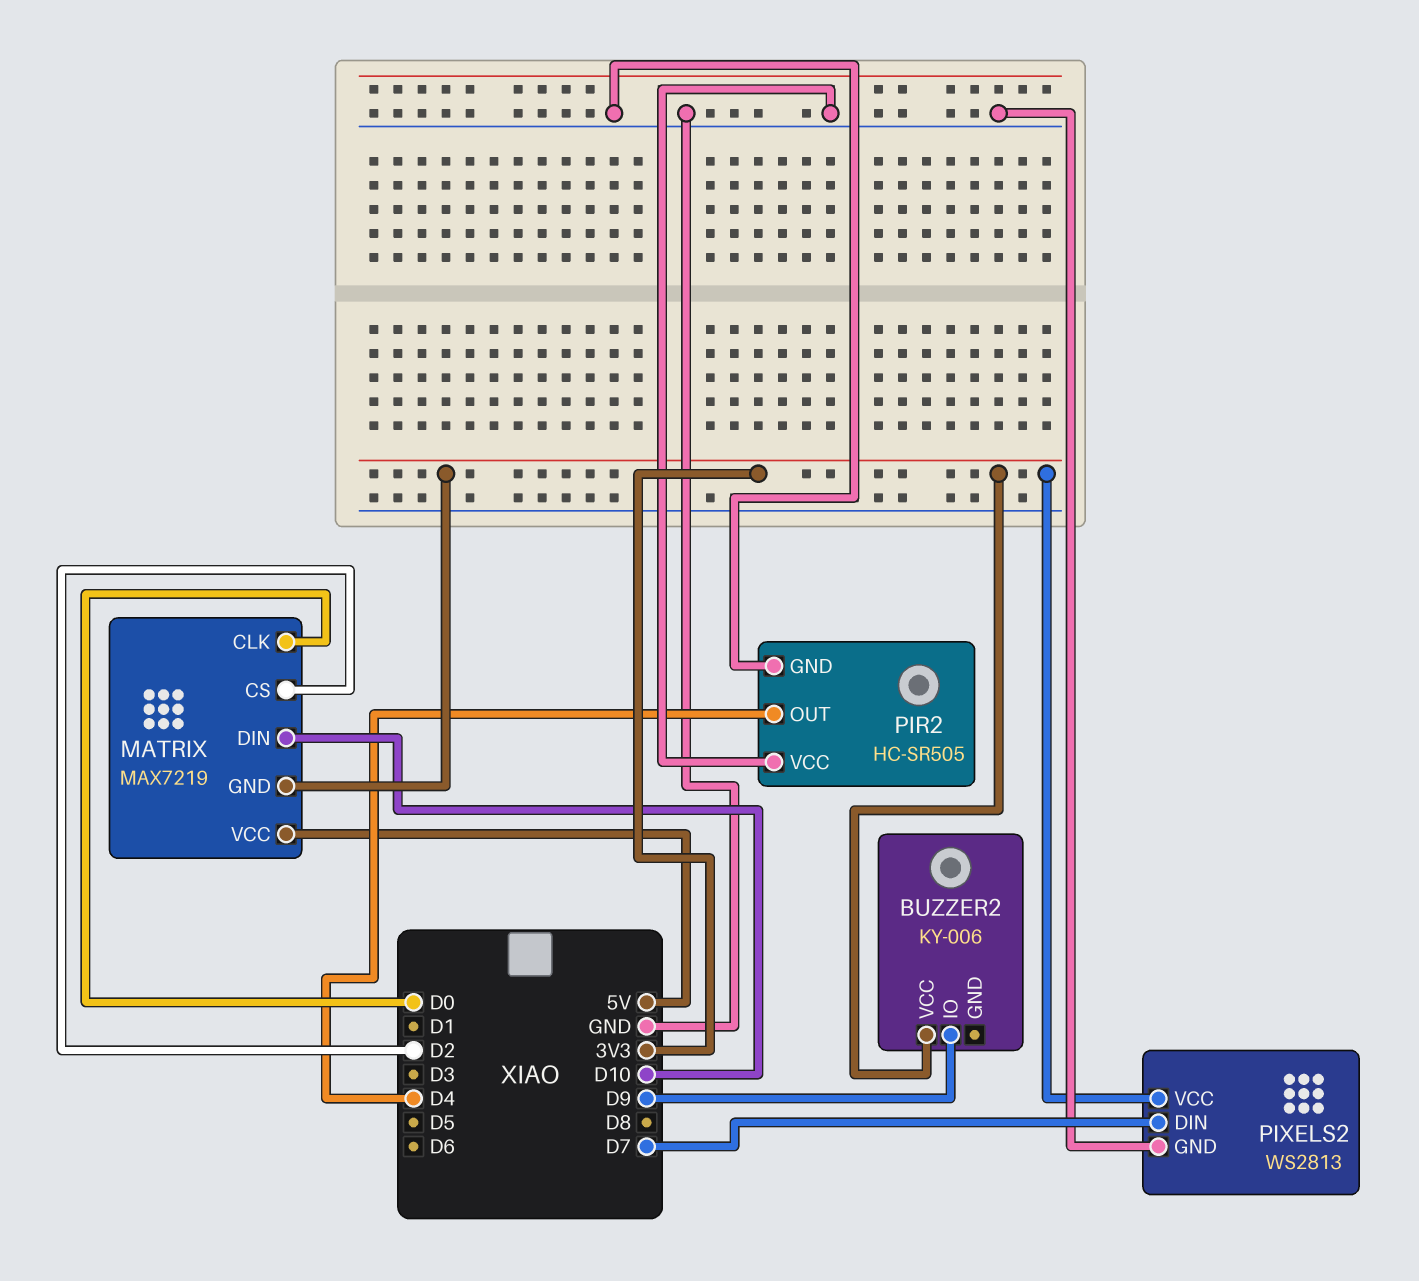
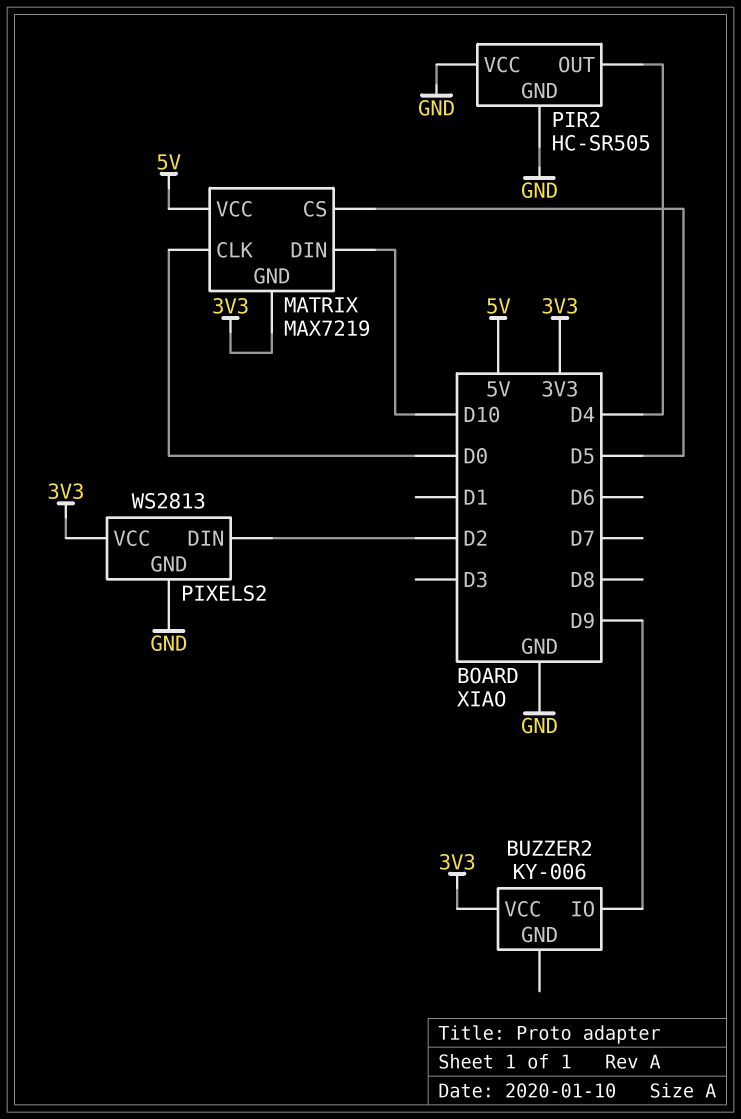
MATRIX pin CS: D2 -> D5
PIXELS2 pin DIN: D7 -> D2

